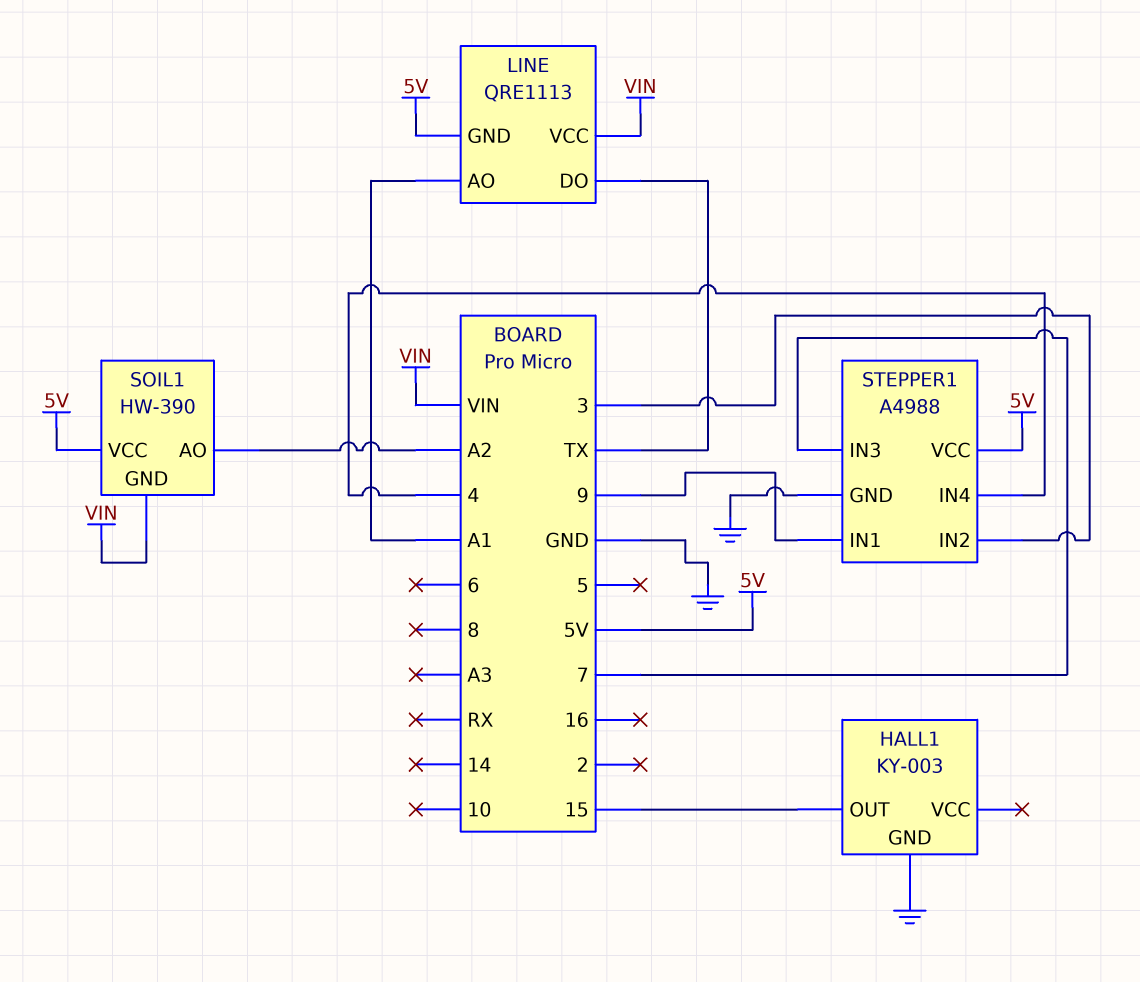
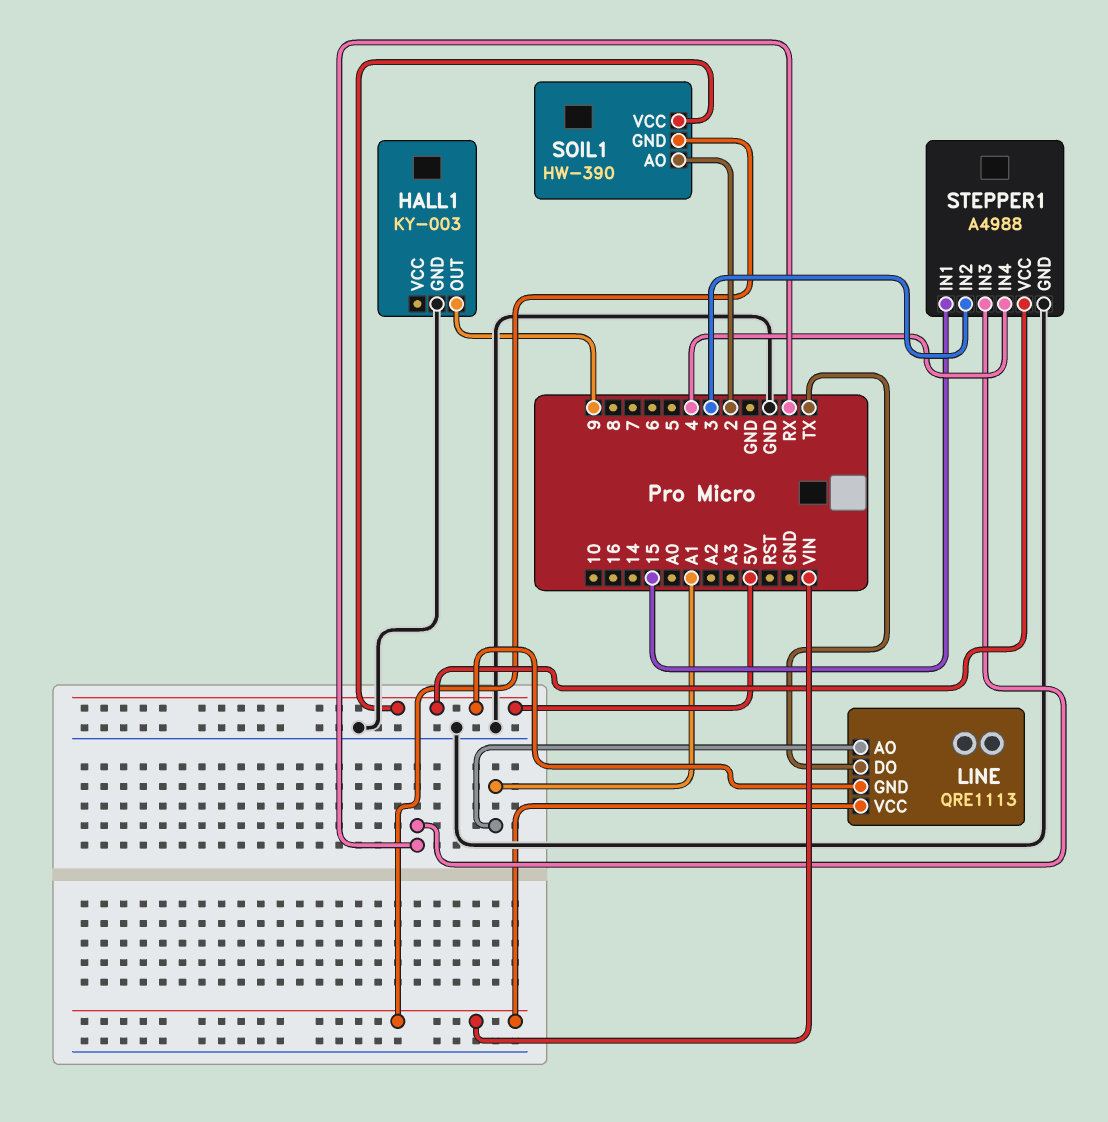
HALL1 pin OUT: 15 -> 9
SOIL1 pin AO: A2 -> 2
STEPPER1 pin IN1: 9 -> 15
STEPPER1 pin IN3: 7 -> RX

